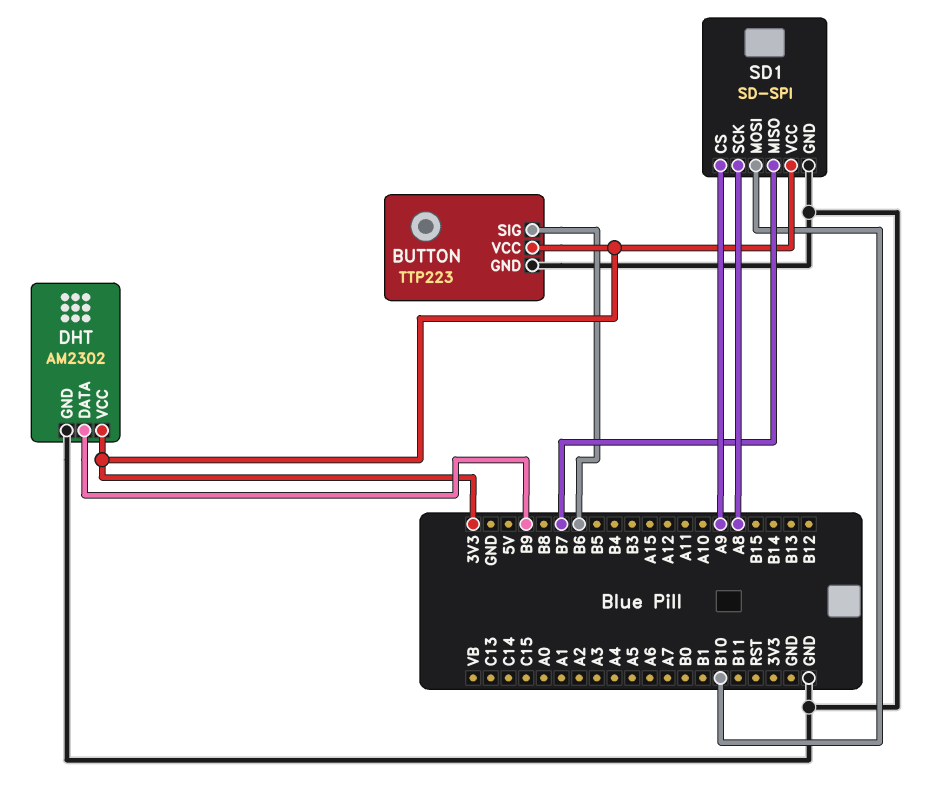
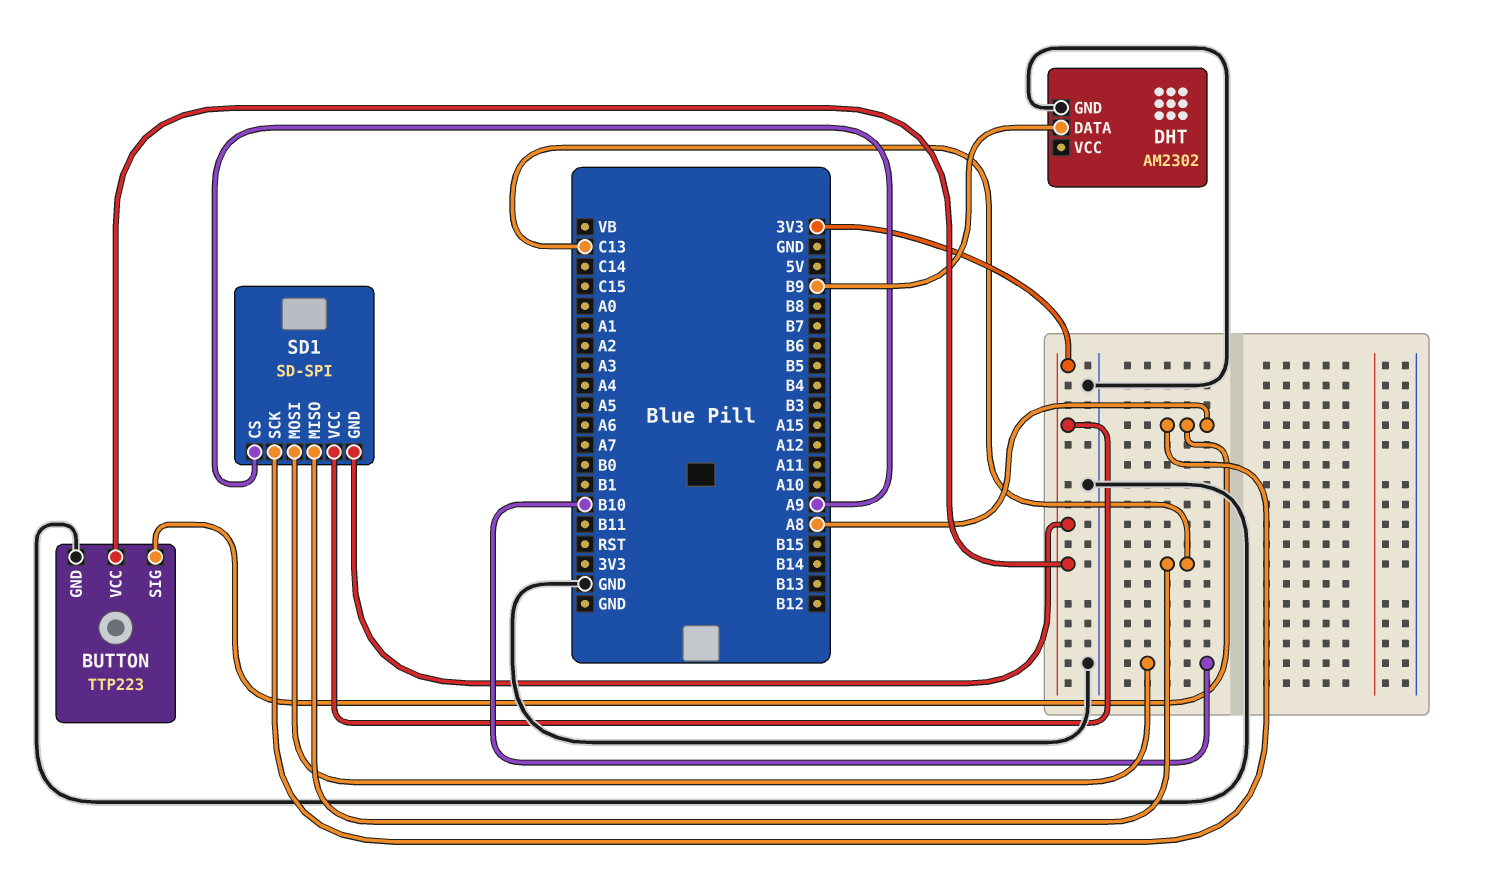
BUTTON pin SIG: B6 -> A8
DHT pin VCC: 3V3 -> none
SD1 pin GND: GND -> 3V3
SD1 pin MISO: B7 -> C13

